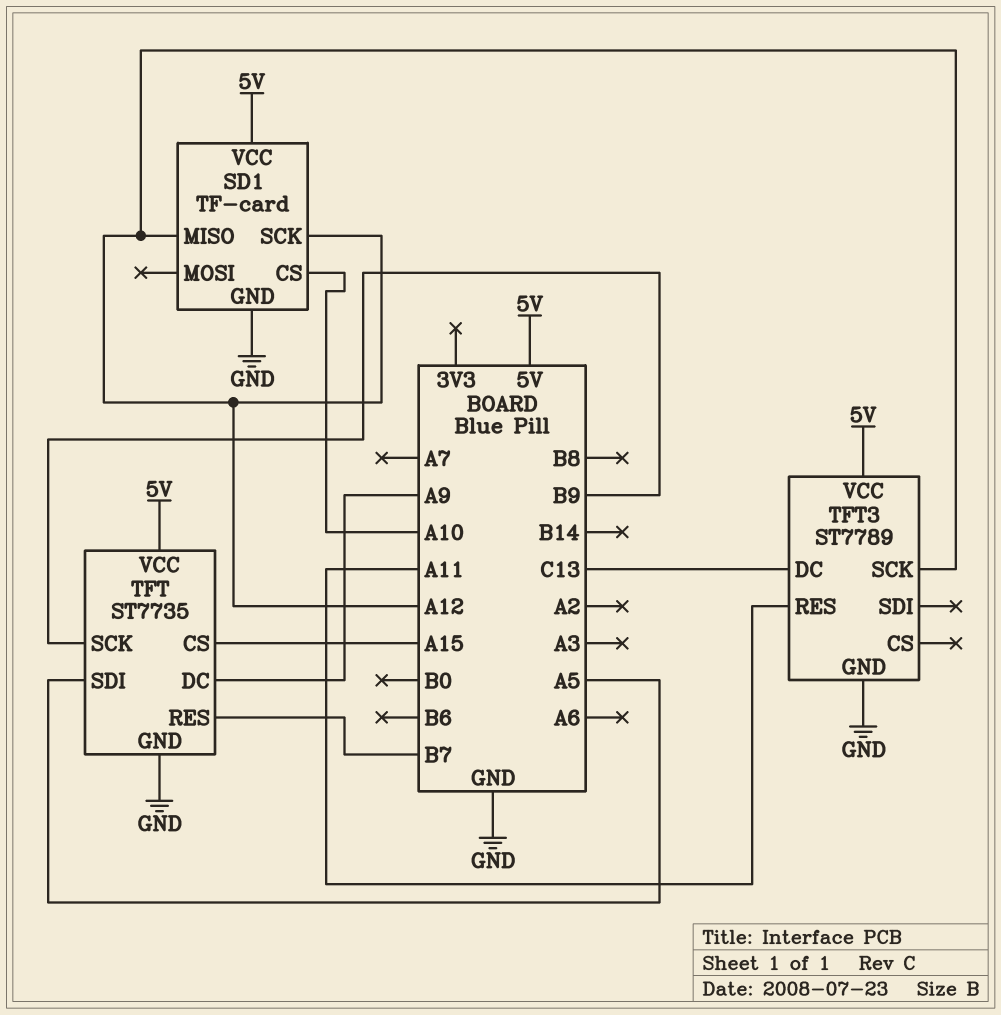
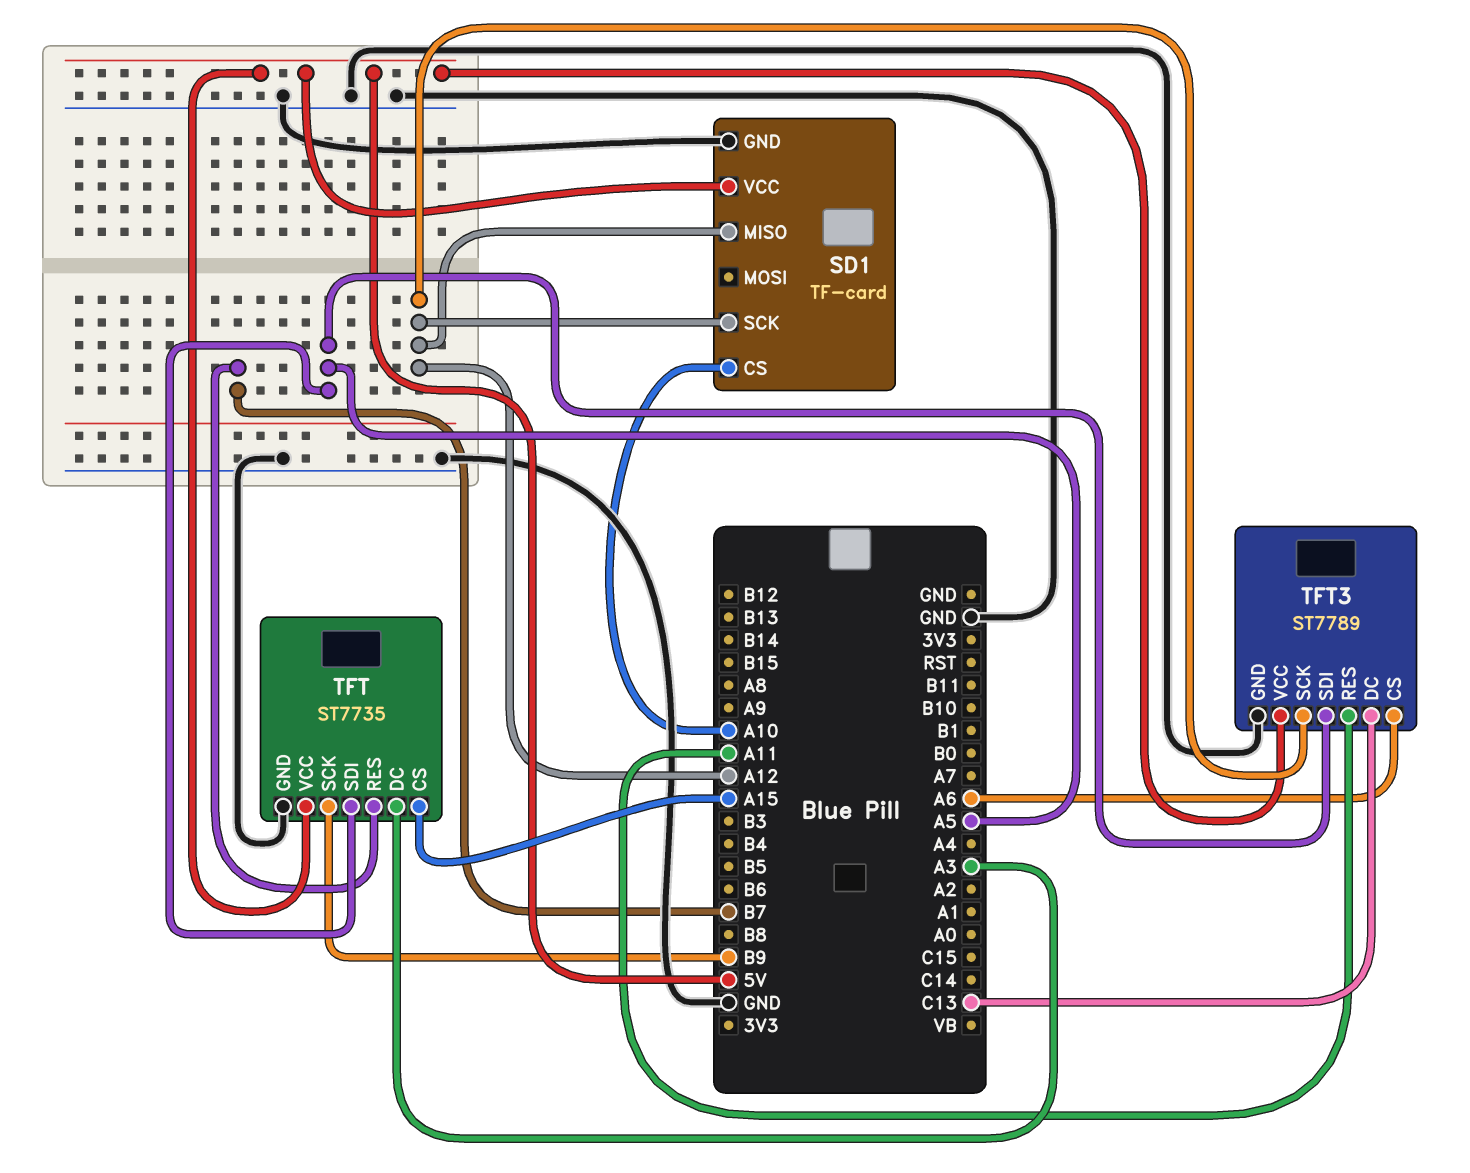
TFT pin DC: A9 -> A3
TFT3 pin CS: none -> A6
TFT3 pin SDI: none -> A5

